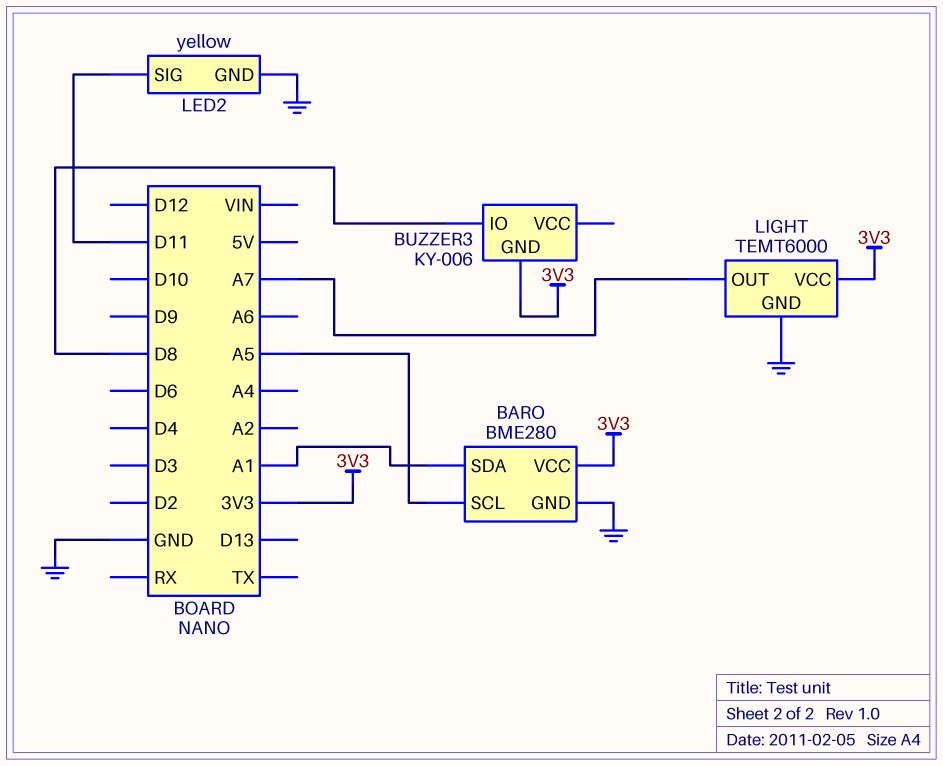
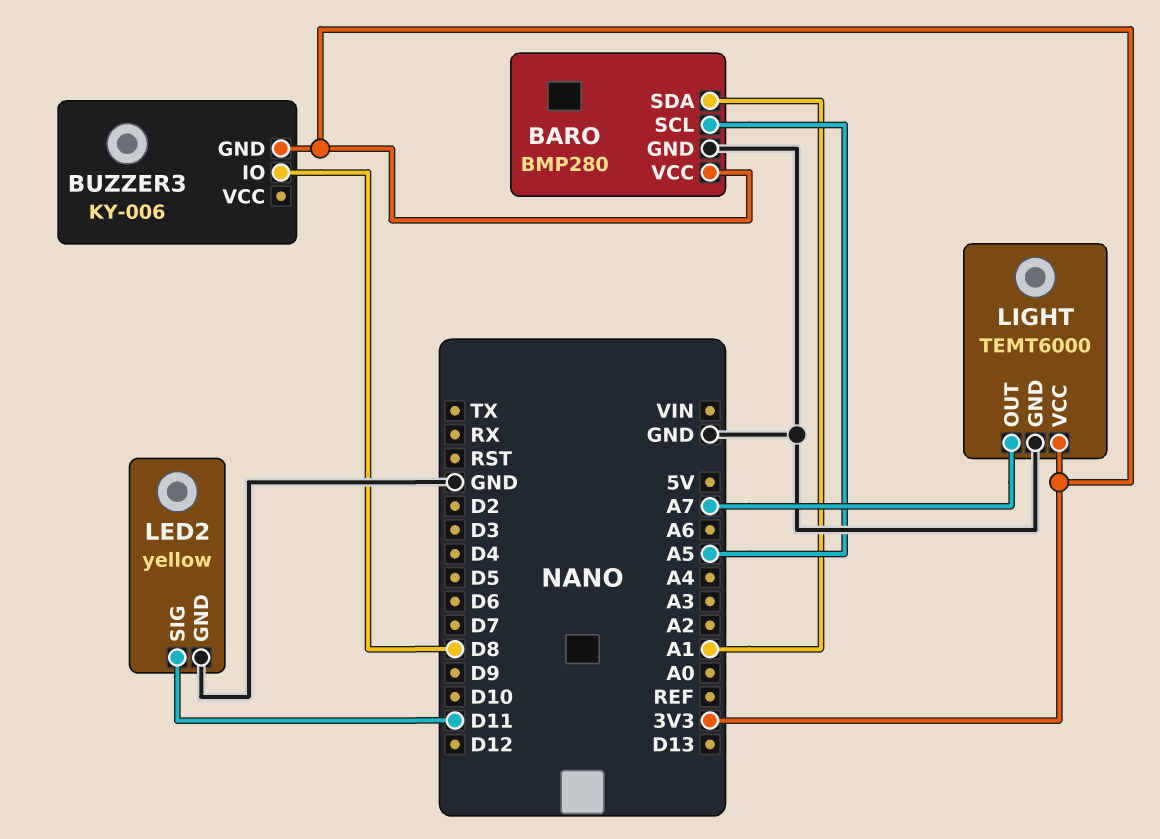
BARO: BME280 -> BMP280

